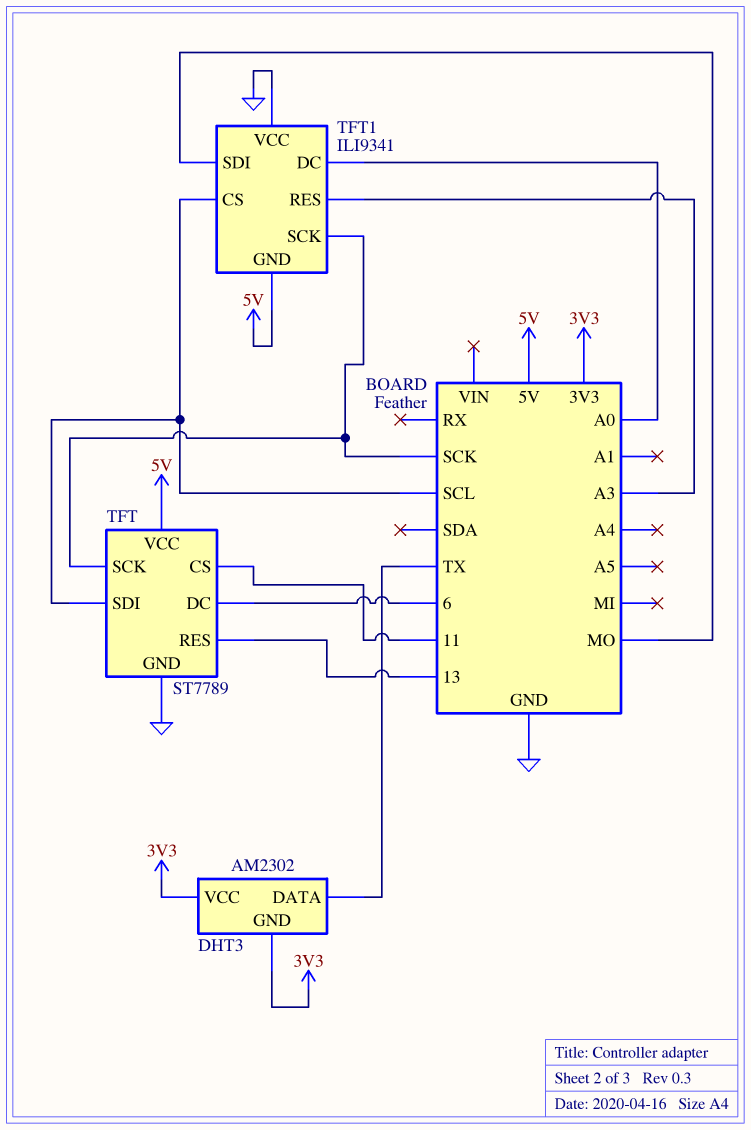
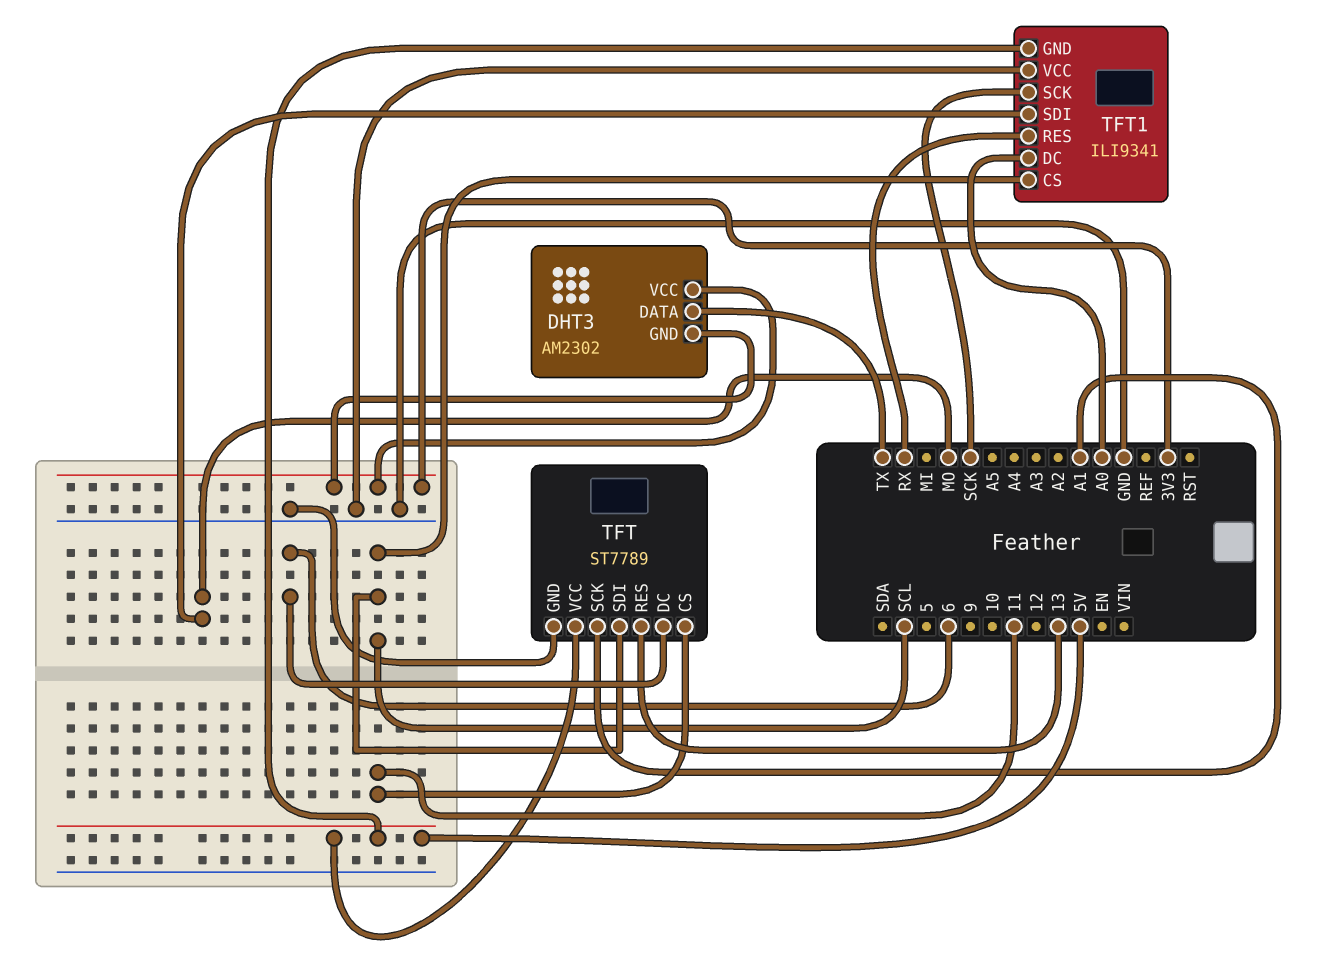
TFT pin SCK: SCK -> A1
TFT1 pin RES: A3 -> RX

